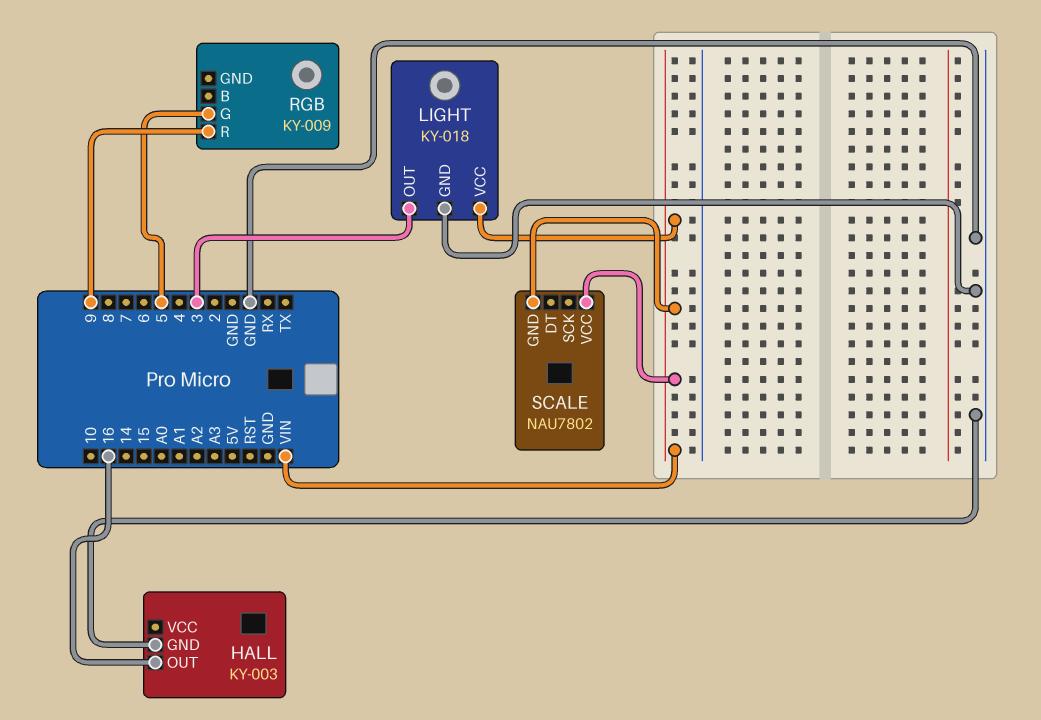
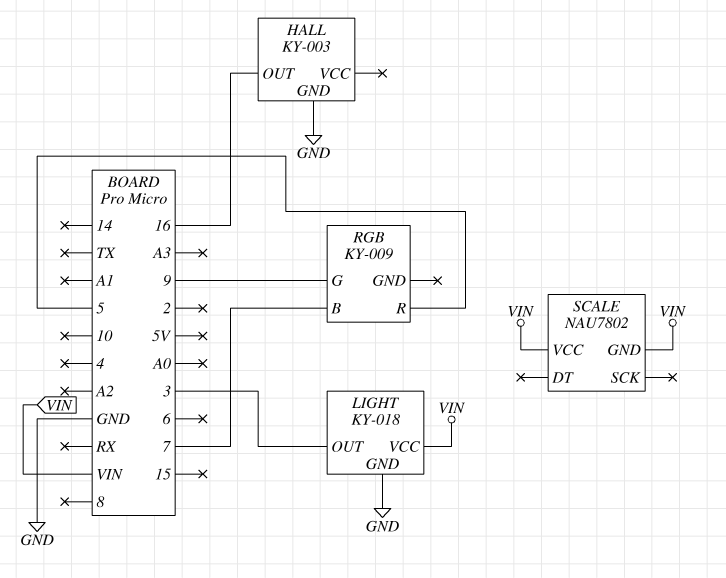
RGB pin B: none -> 7
RGB pin G: 5 -> 9
RGB pin R: 9 -> 5

